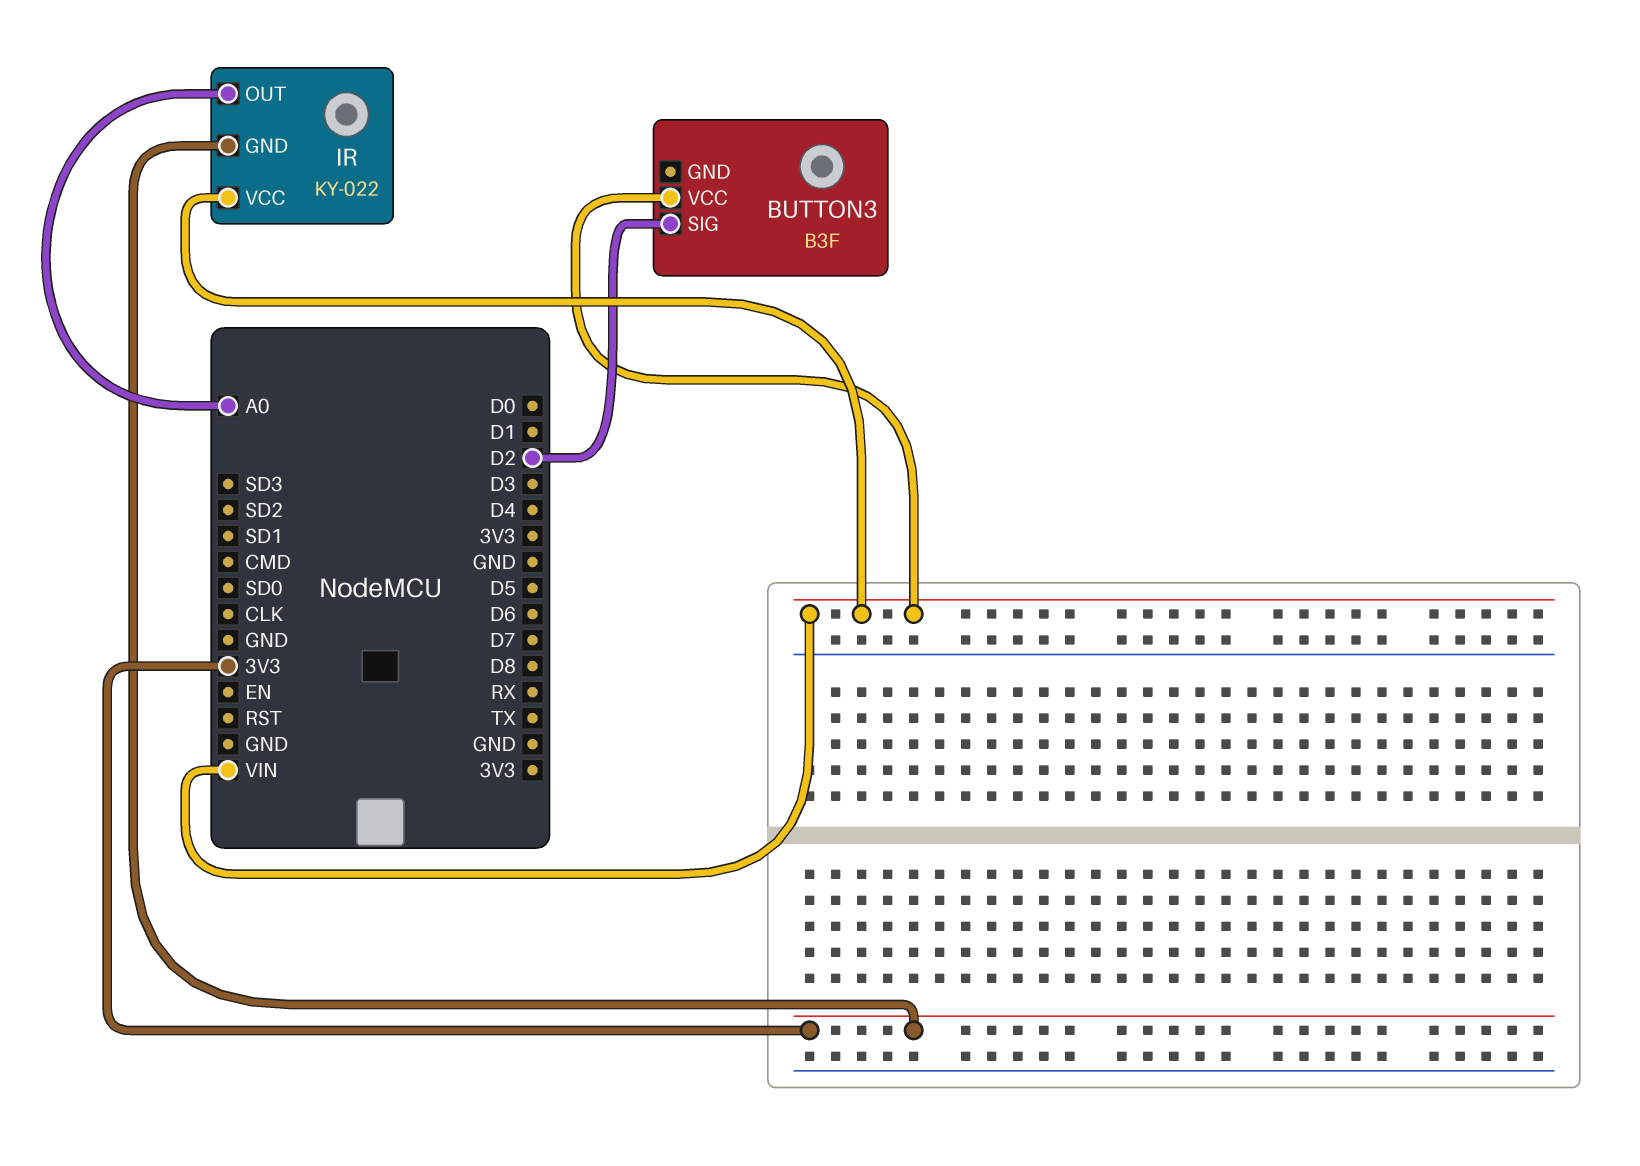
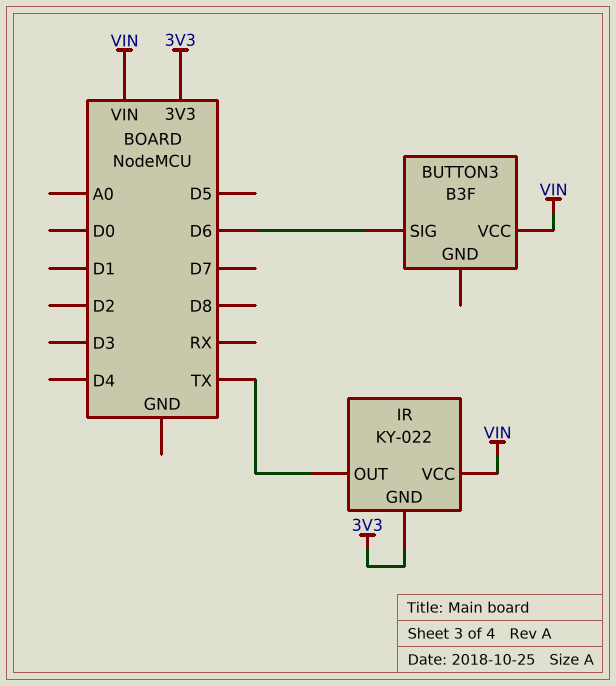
BUTTON3 pin SIG: D2 -> D6
IR pin OUT: A0 -> TX

